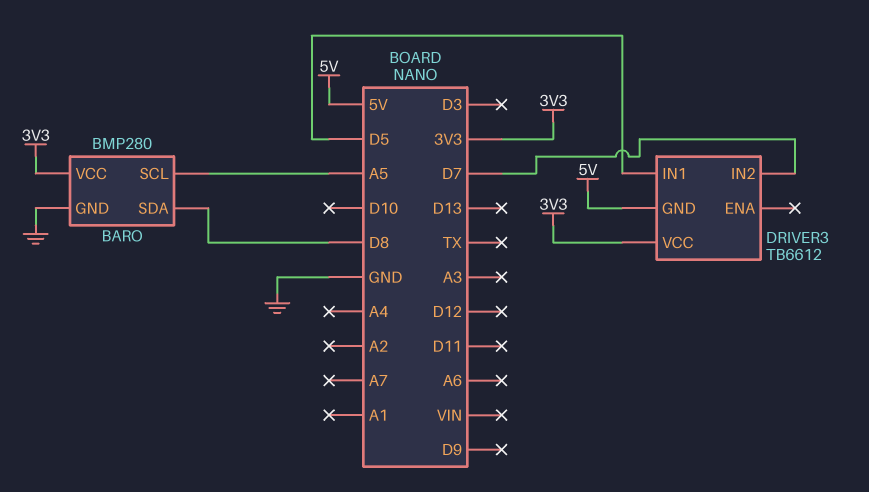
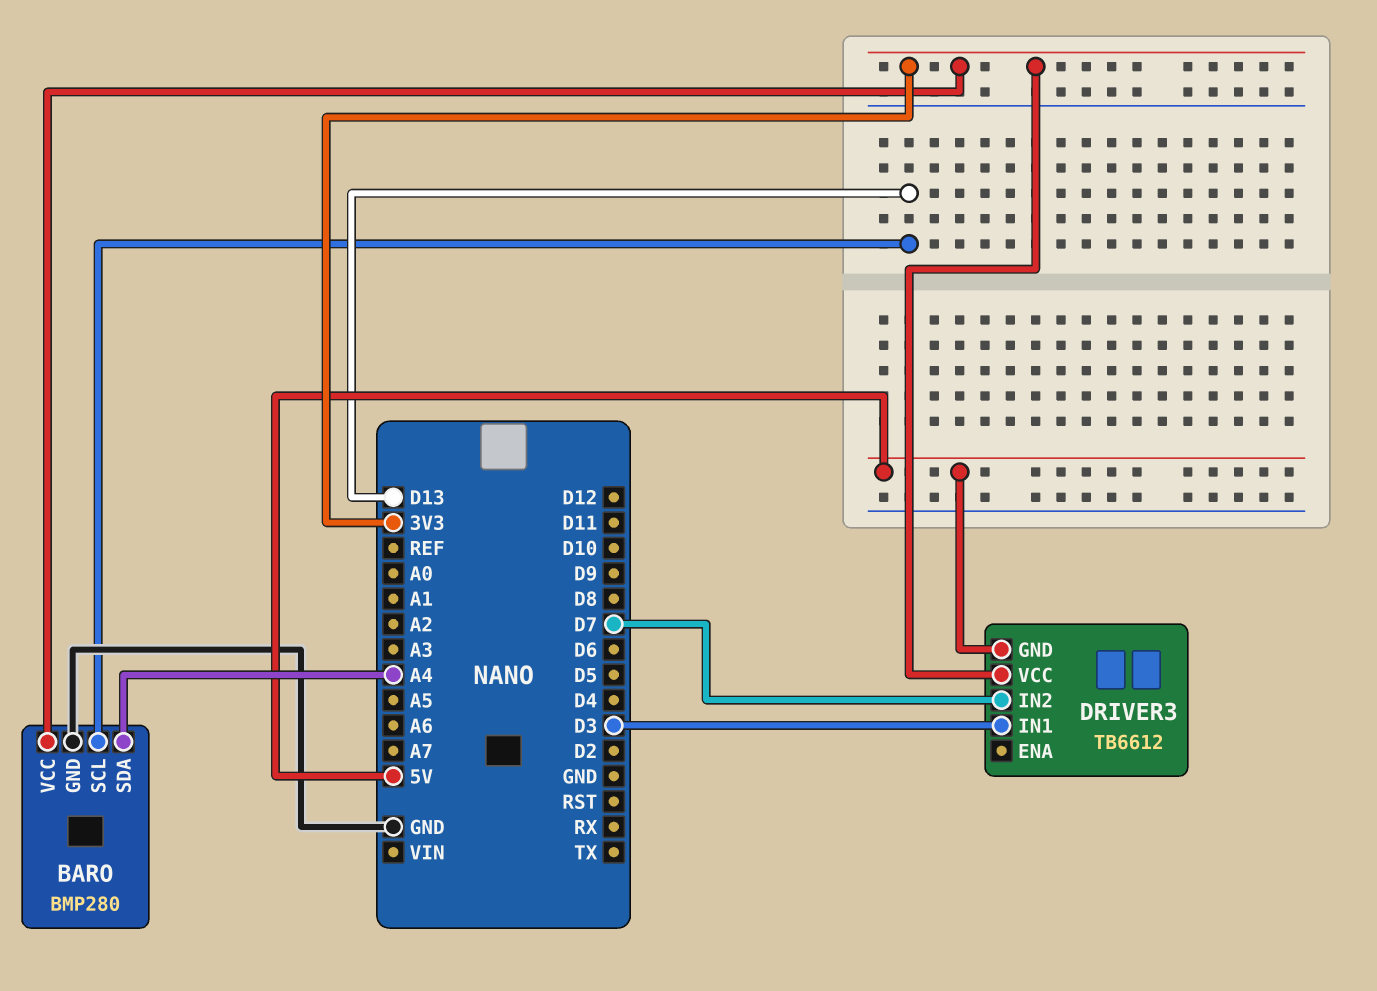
BARO pin SCL: A5 -> D13
BARO pin SDA: D8 -> A4
DRIVER3 pin IN1: D5 -> D3

